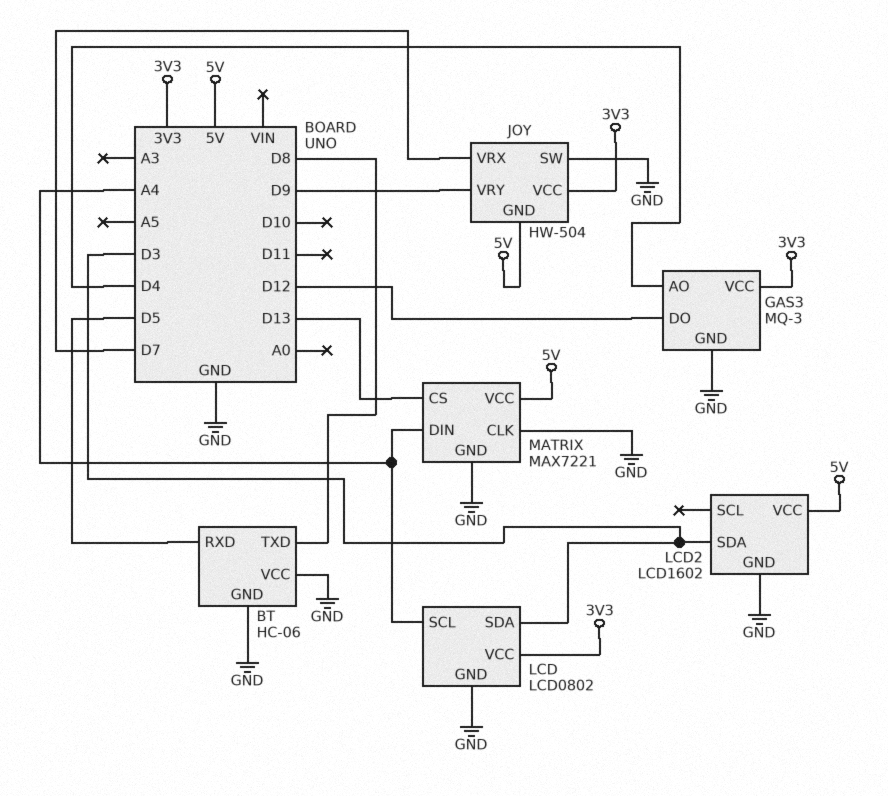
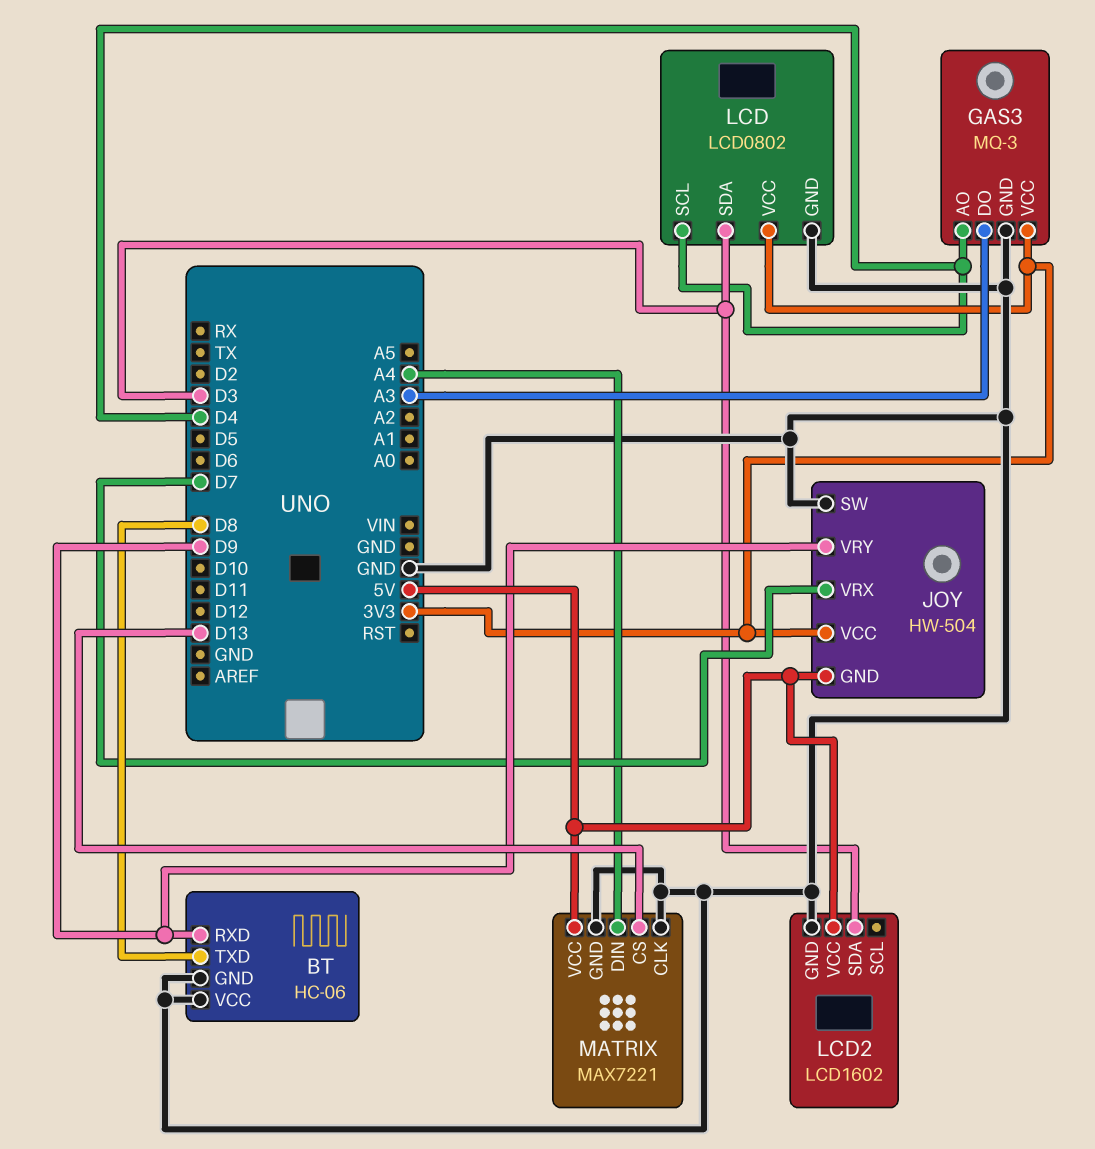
BT pin RXD: D5 -> D9
GAS3 pin DO: D12 -> A3
LCD pin SCL: A4 -> D4

